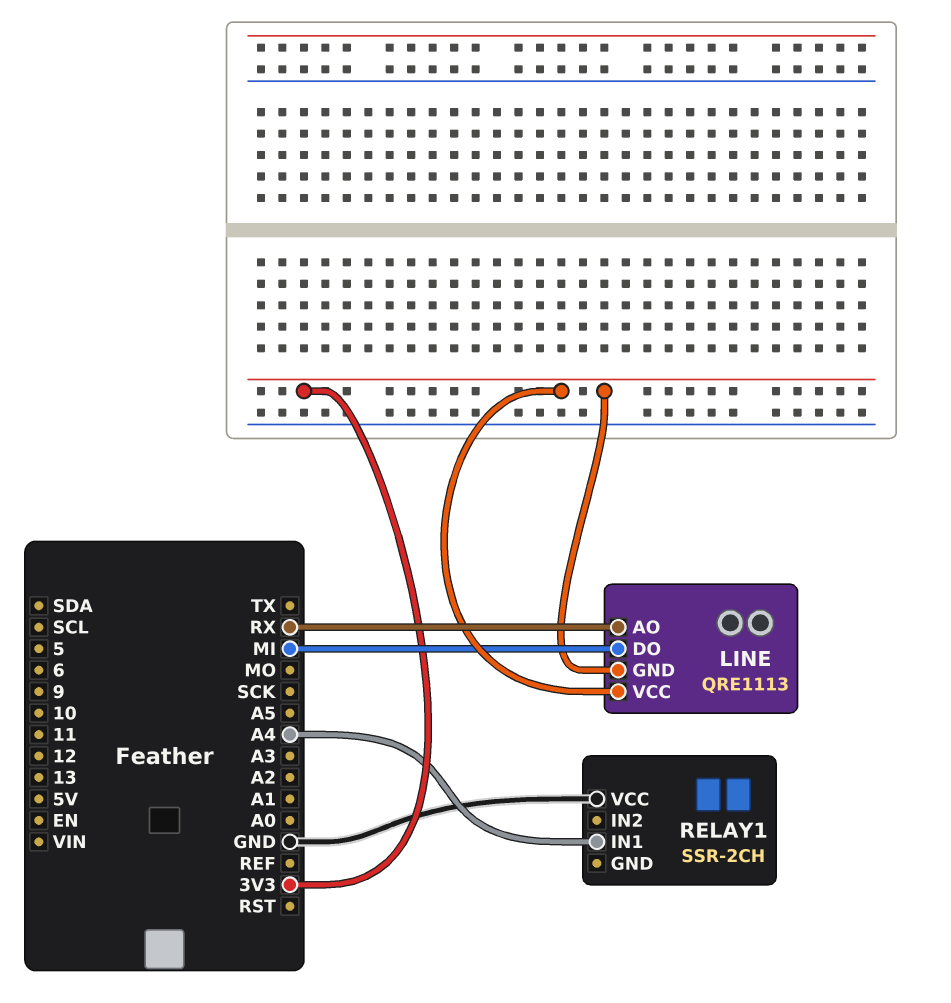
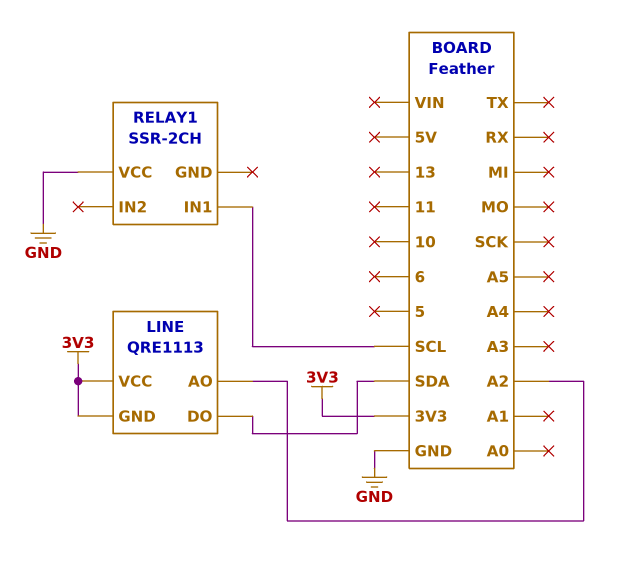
LINE pin AO: RX -> A2
LINE pin DO: MI -> SDA
RELAY1 pin IN1: A4 -> SCL

